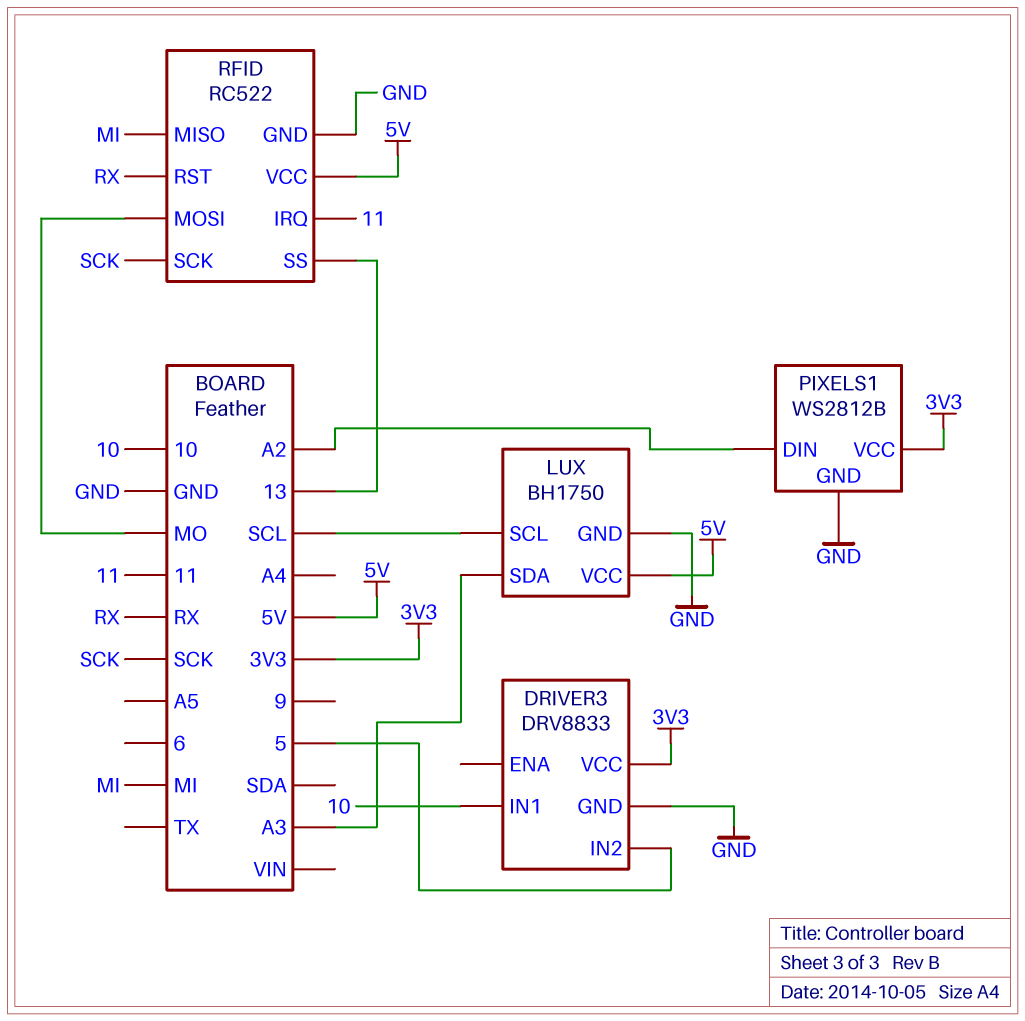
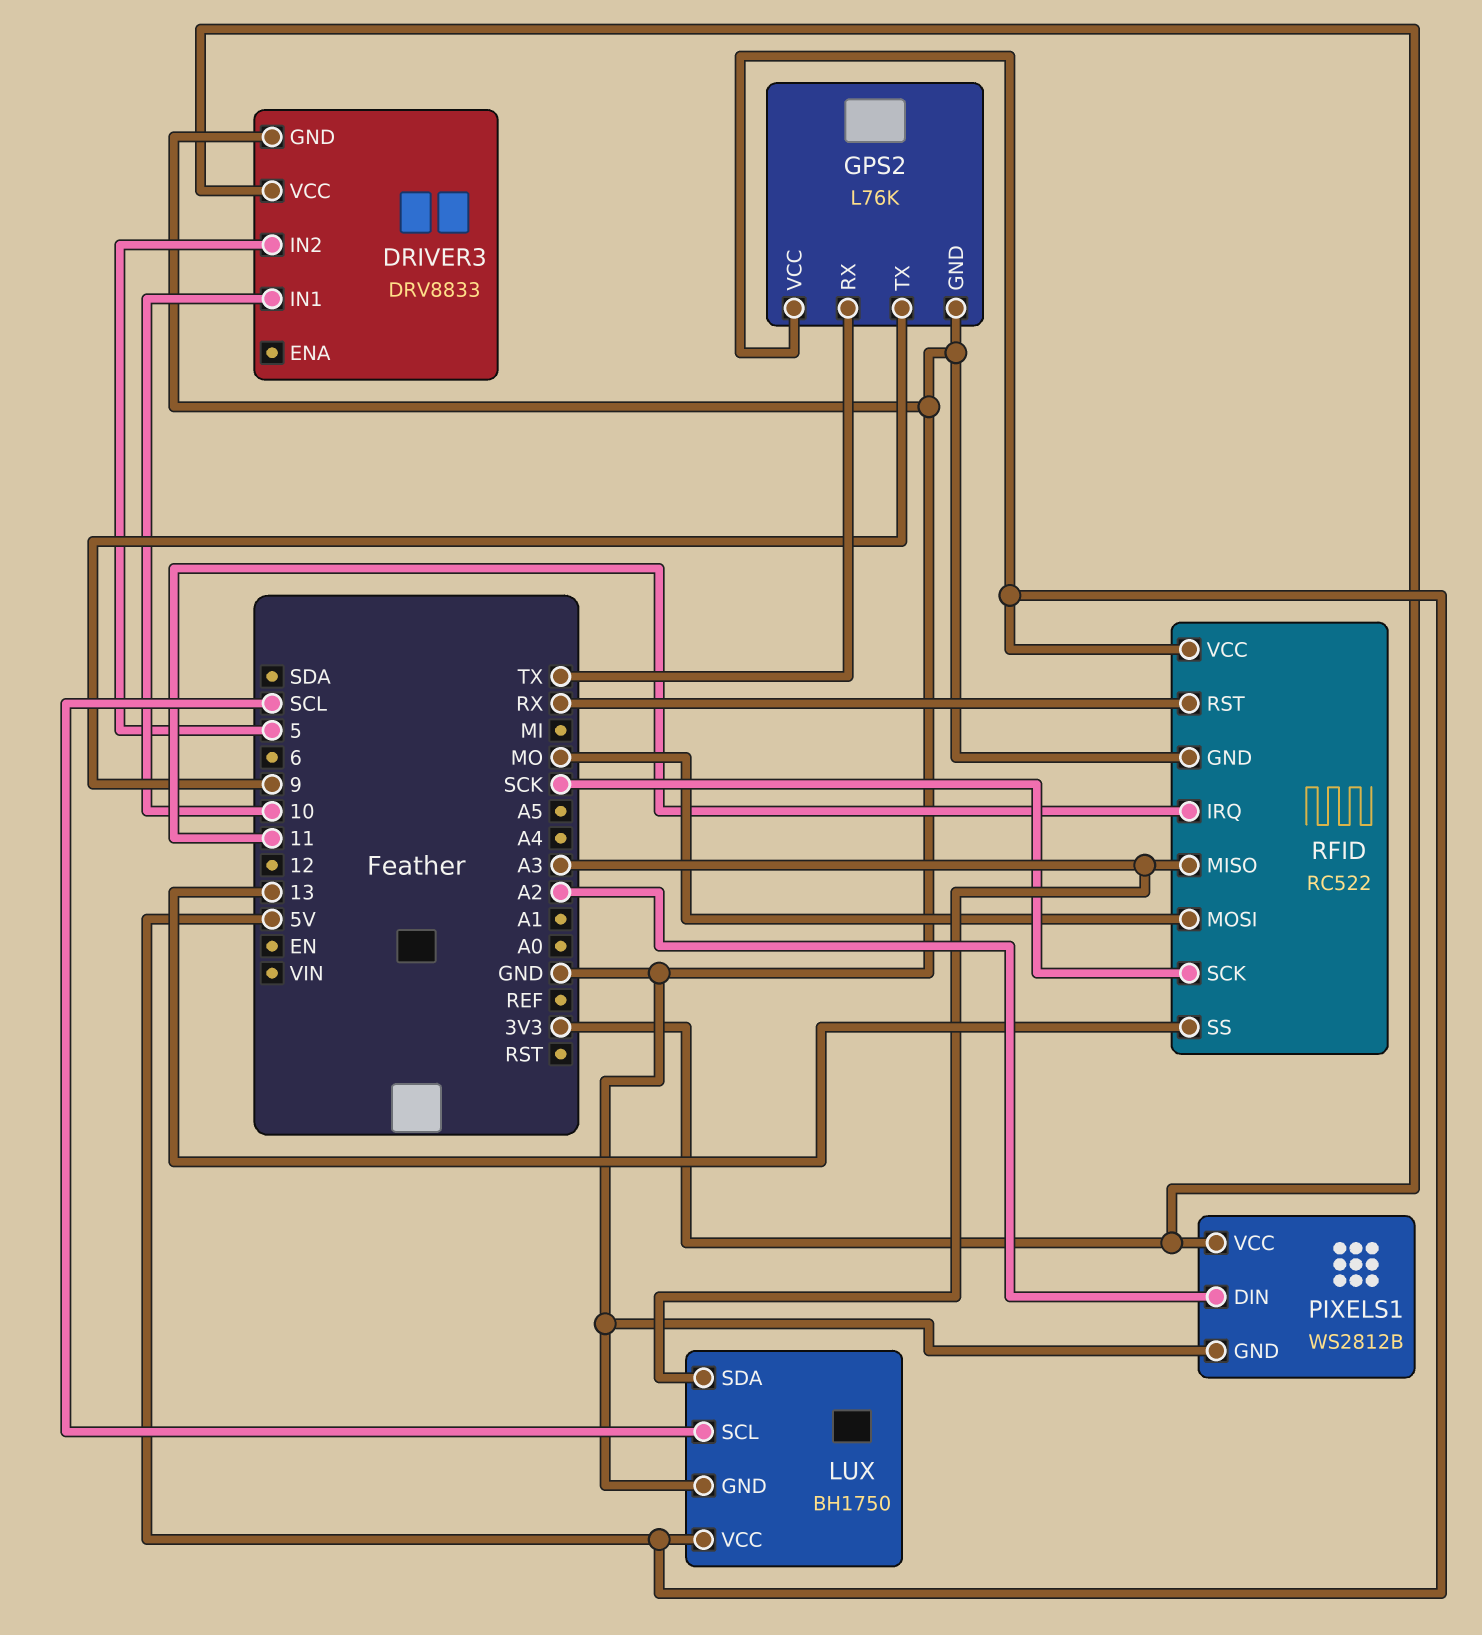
GPS2: none -> L76K
GPS2 pin GND: none -> GND
GPS2 pin RX: none -> TX
GPS2 pin TX: none -> 9
GPS2 pin VCC: none -> 5V
RFID pin MISO: MI -> A3

